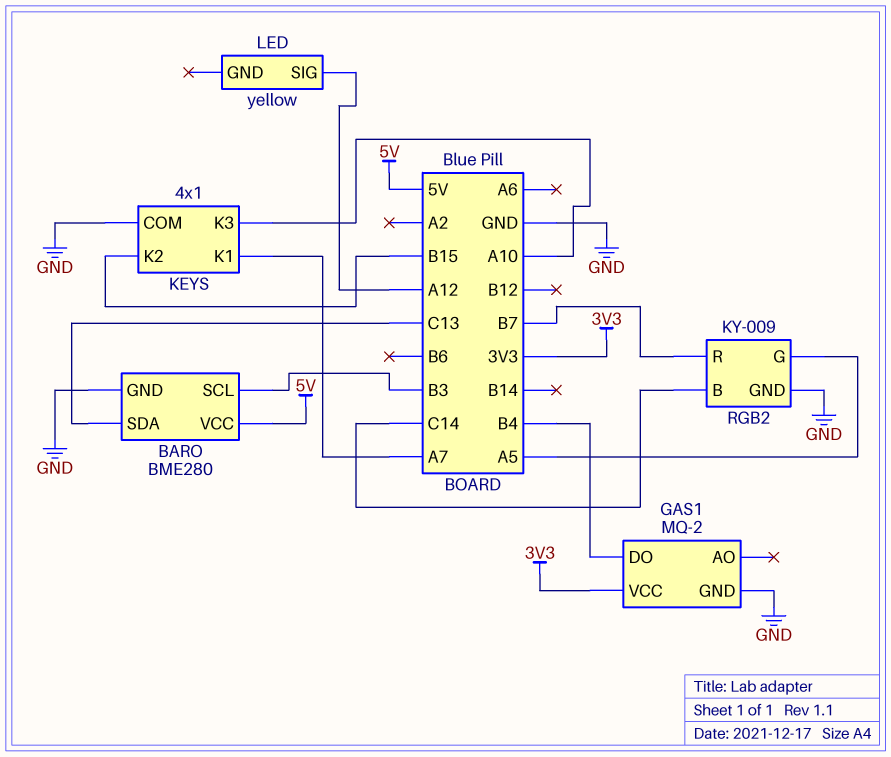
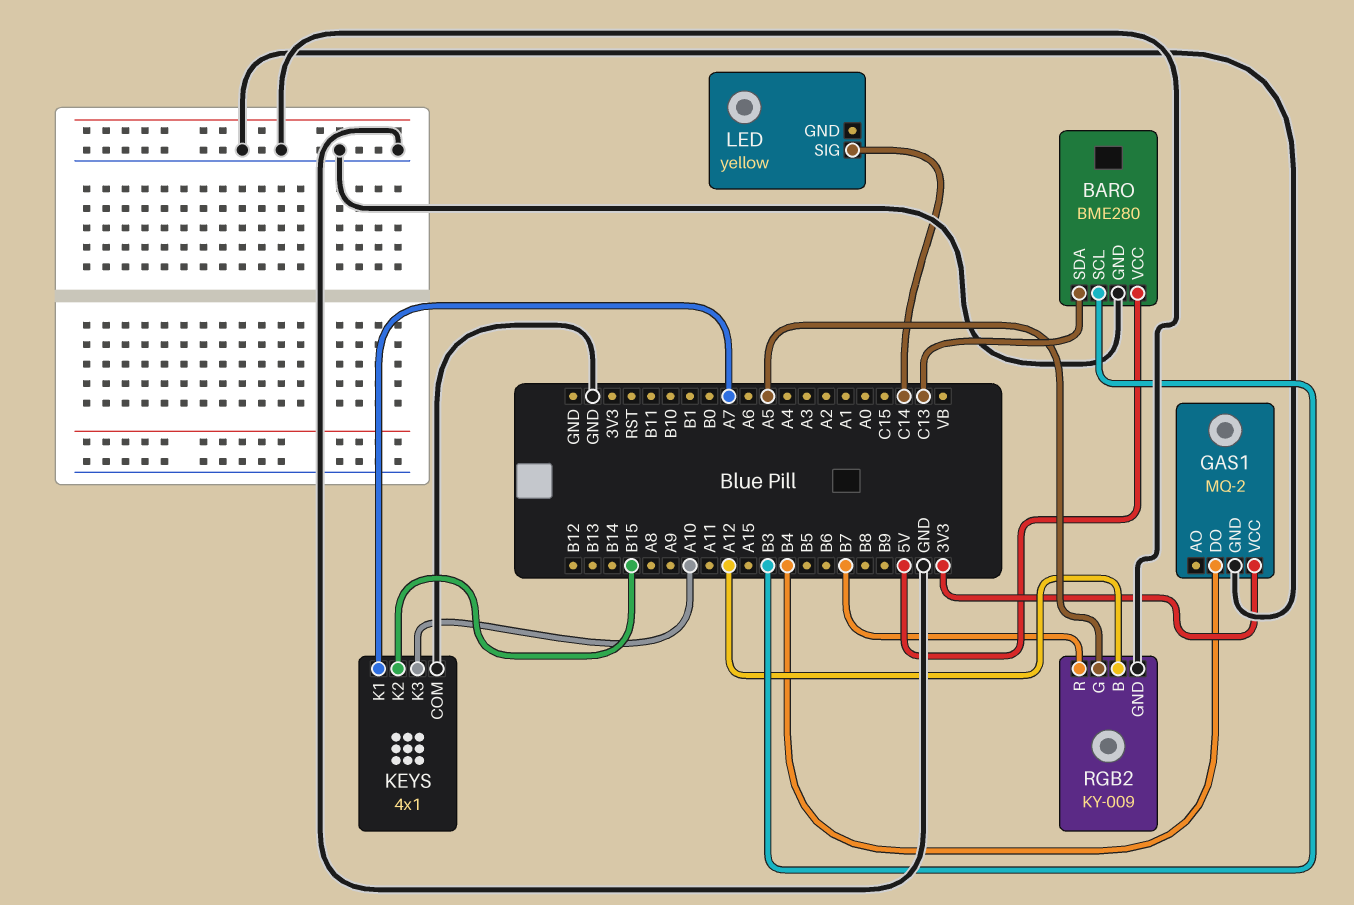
LED pin SIG: A12 -> C14
RGB2 pin B: C14 -> A12

